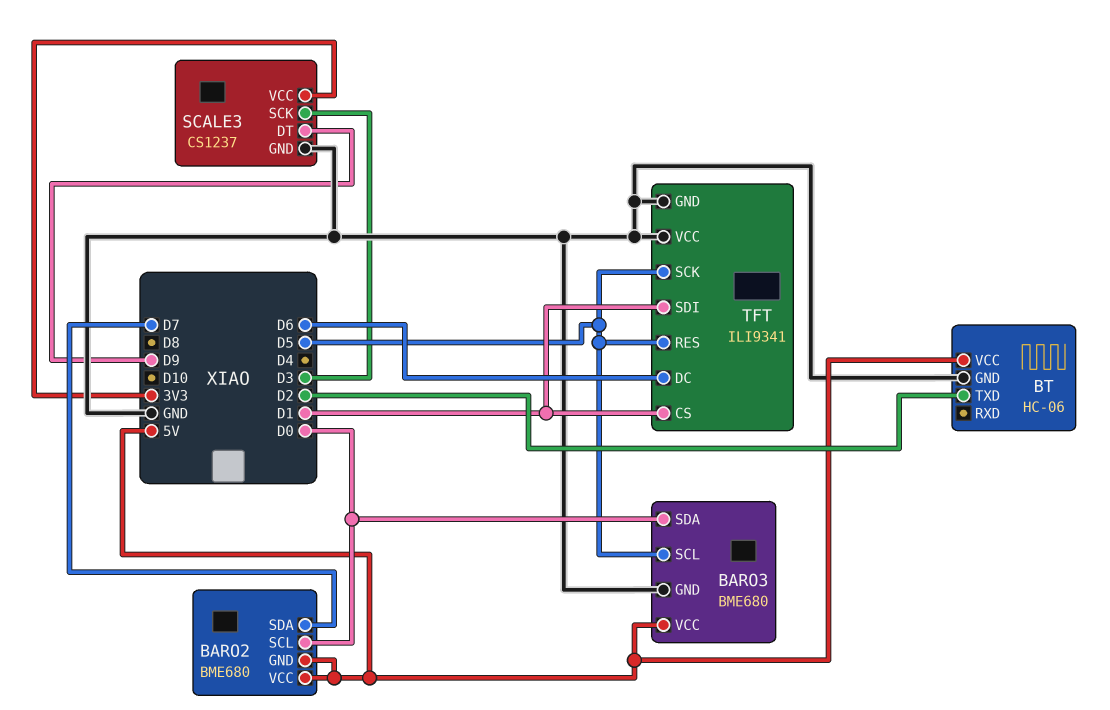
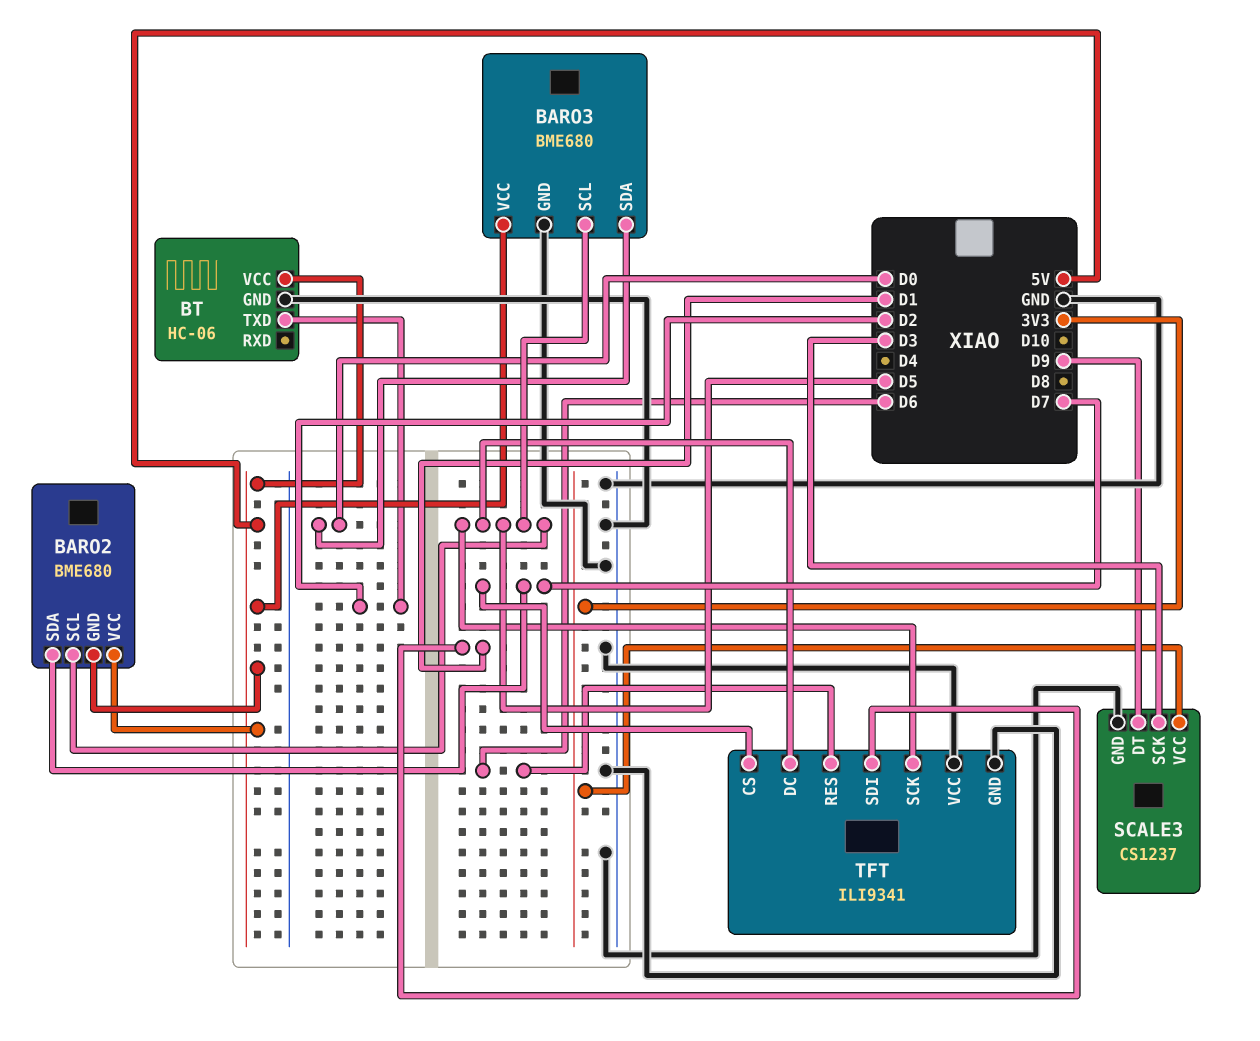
BARO2 pin SCL: D0 -> D5
TFT pin CS: D1 -> D7
TFT pin DC: D6 -> D5
TFT pin RES: D5 -> D6

